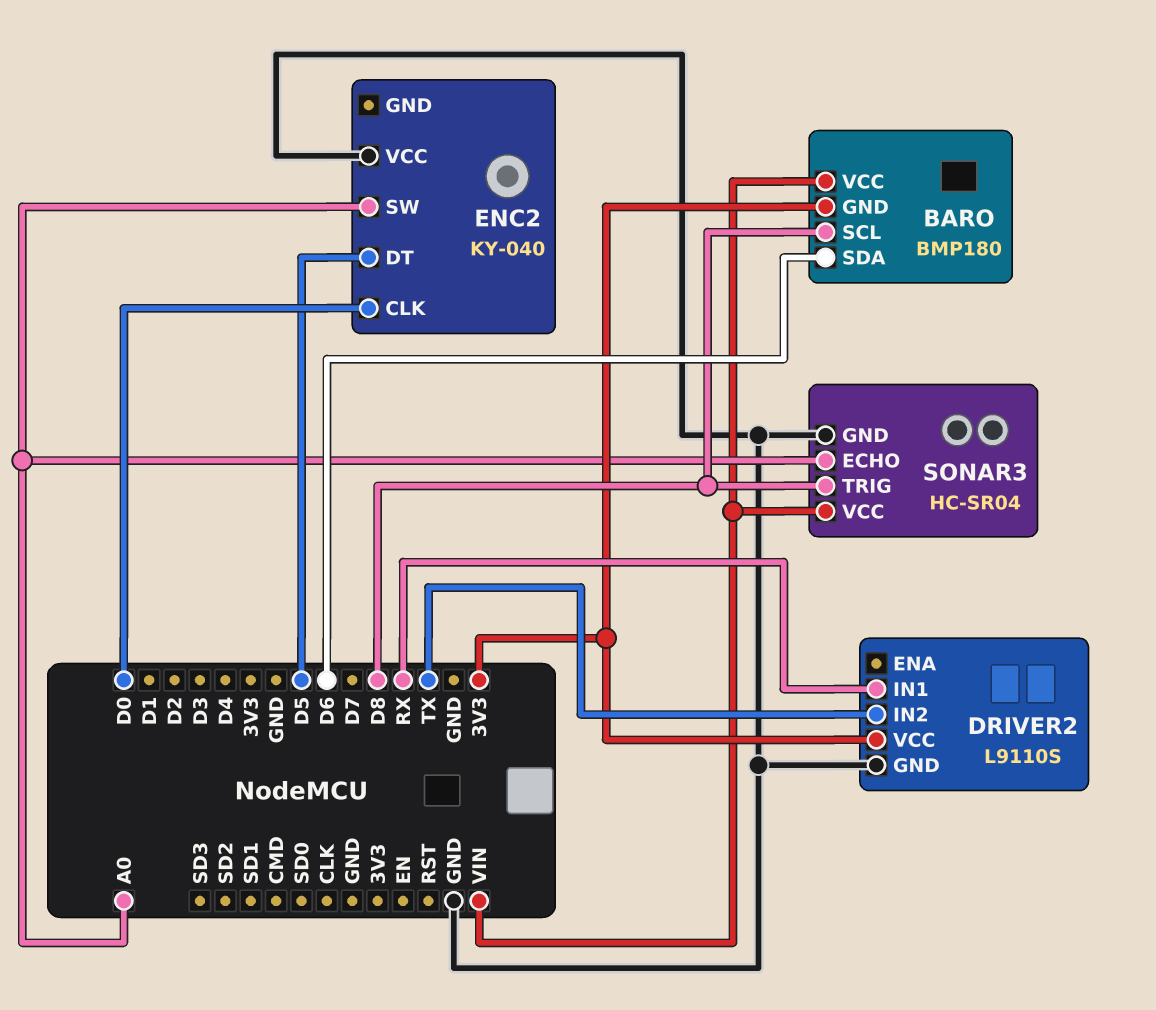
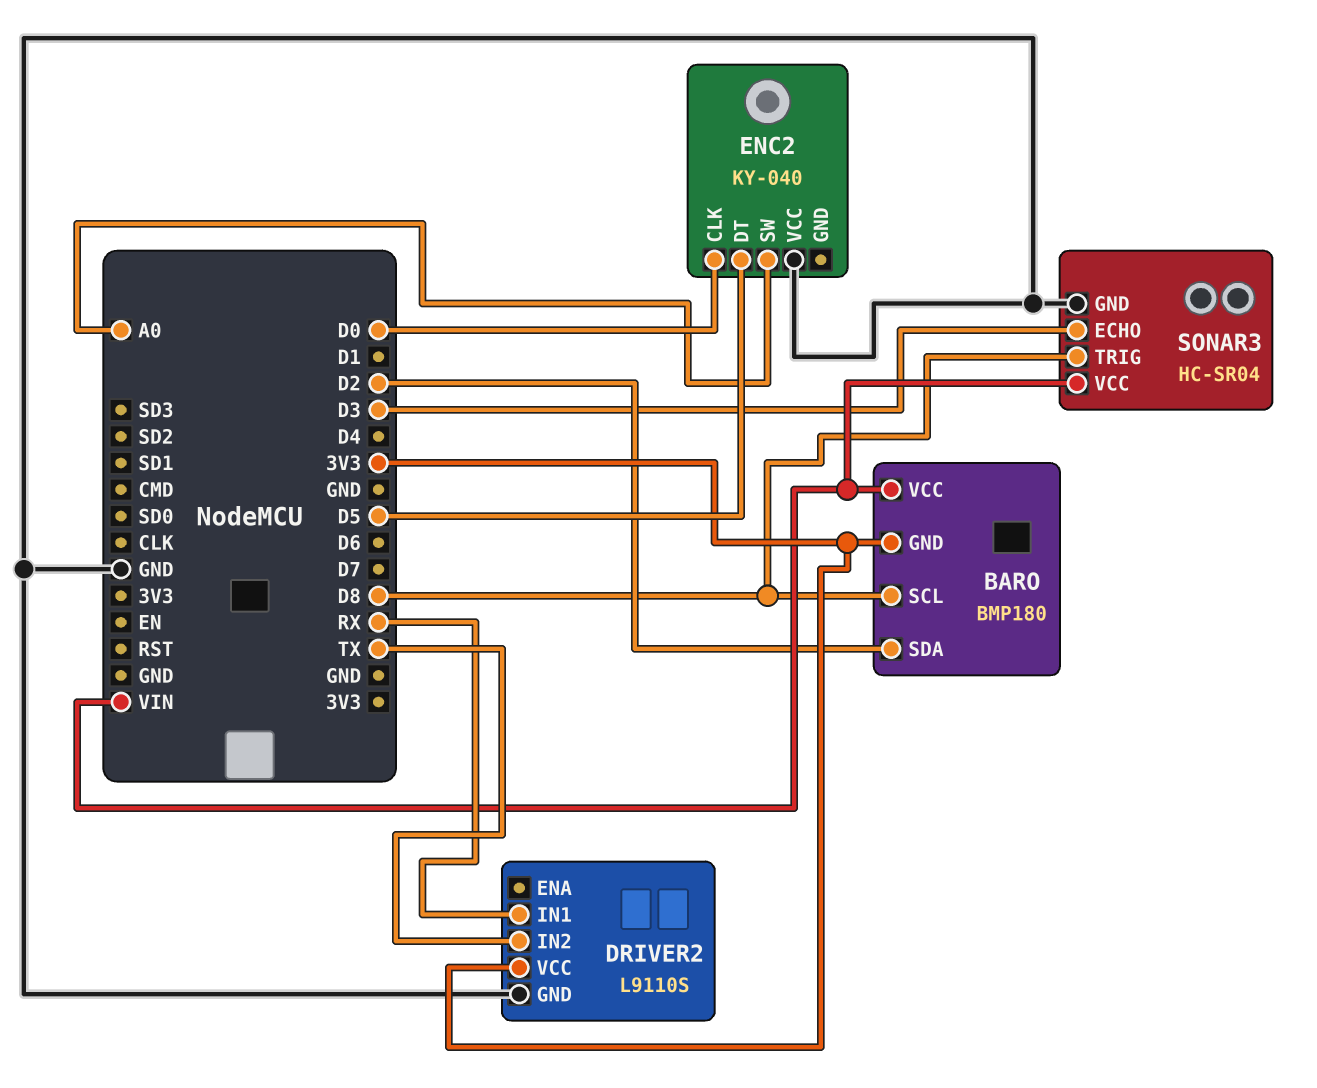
BARO pin SDA: D6 -> D2
SONAR3 pin ECHO: A0 -> D3

